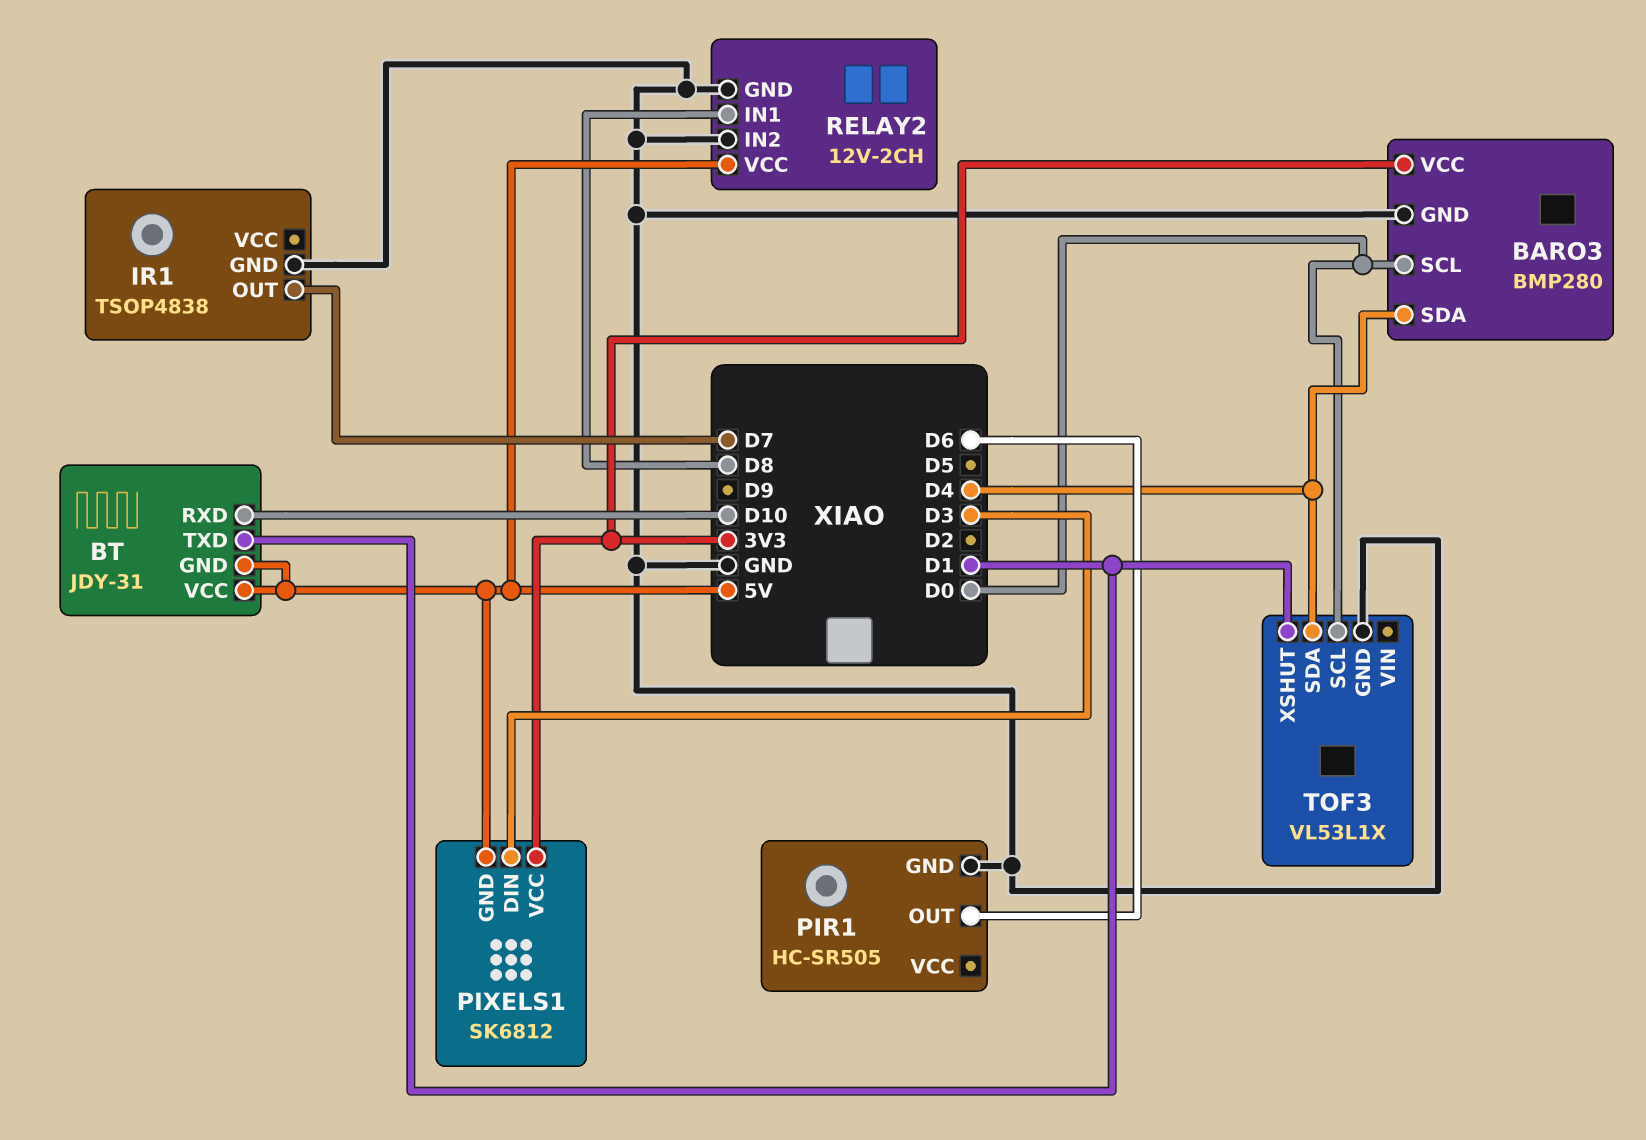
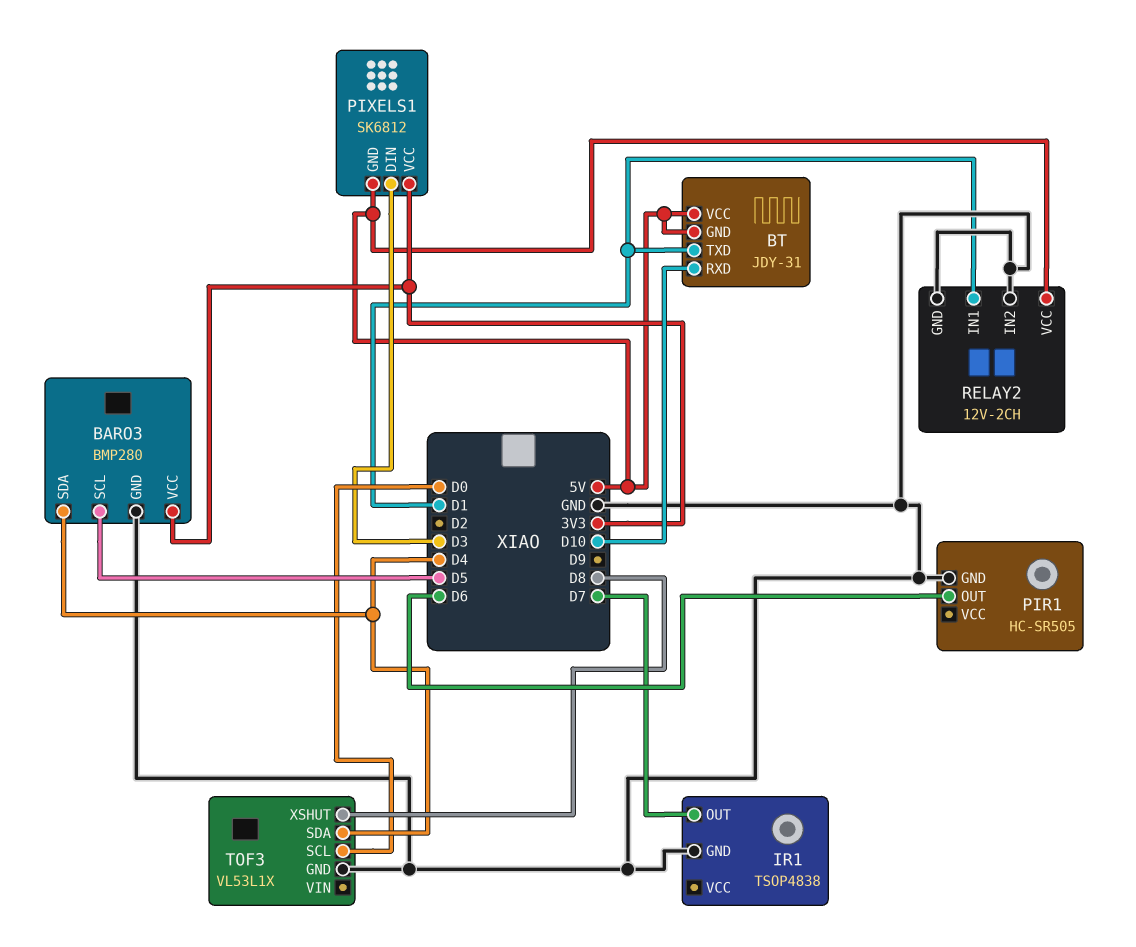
BARO3 pin SCL: D0 -> D5
RELAY2 pin IN1: D8 -> D1
TOF3 pin XSHUT: D1 -> D8

